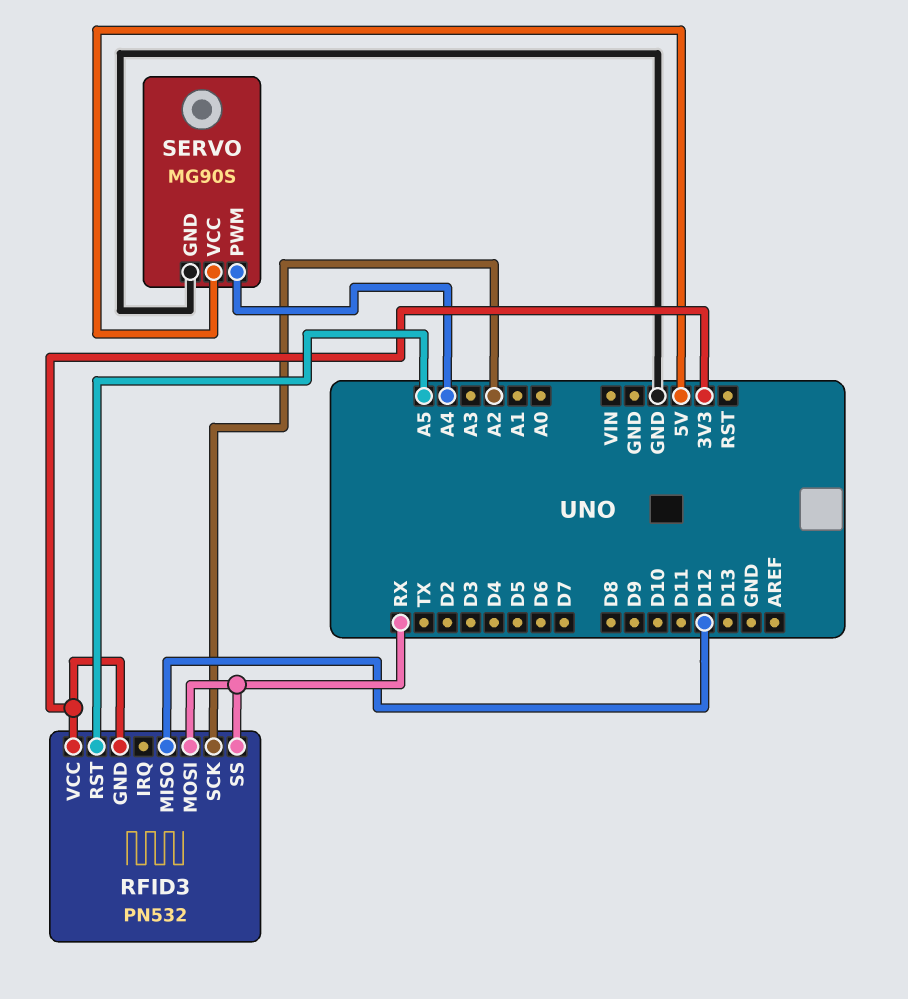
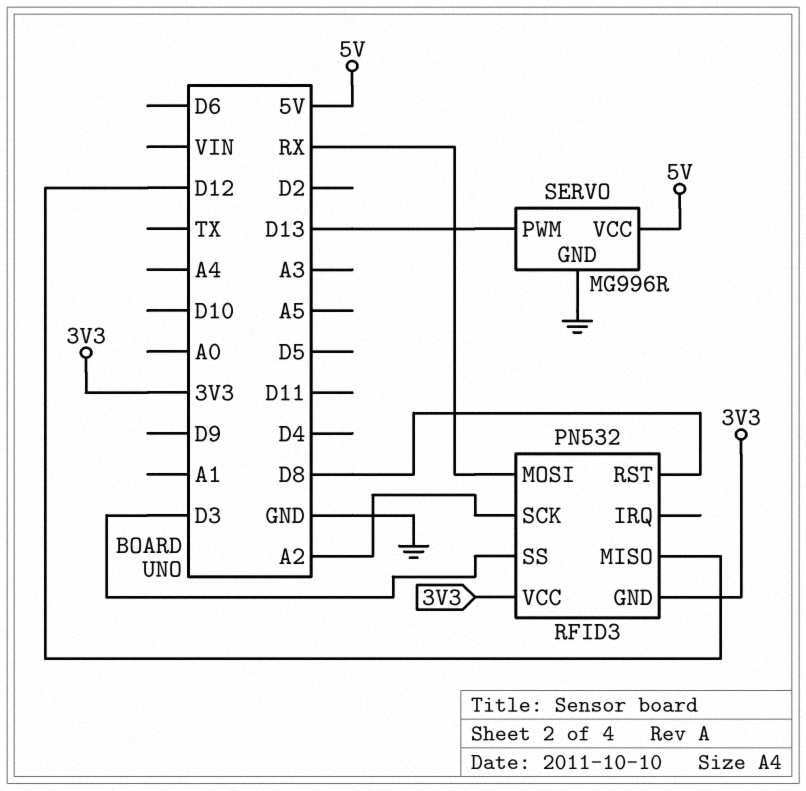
RFID3 pin RST: A5 -> D8
RFID3 pin SS: RX -> D3
SERVO: MG90S -> MG996R
SERVO pin PWM: A4 -> D13

